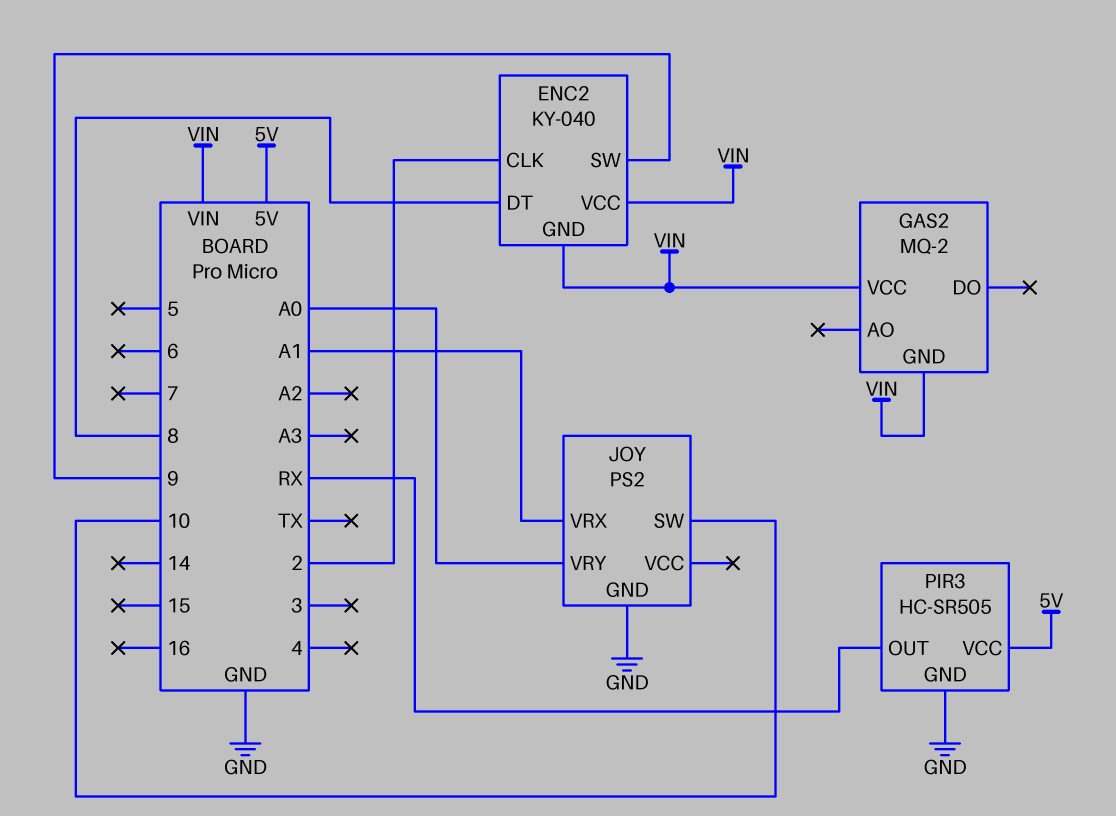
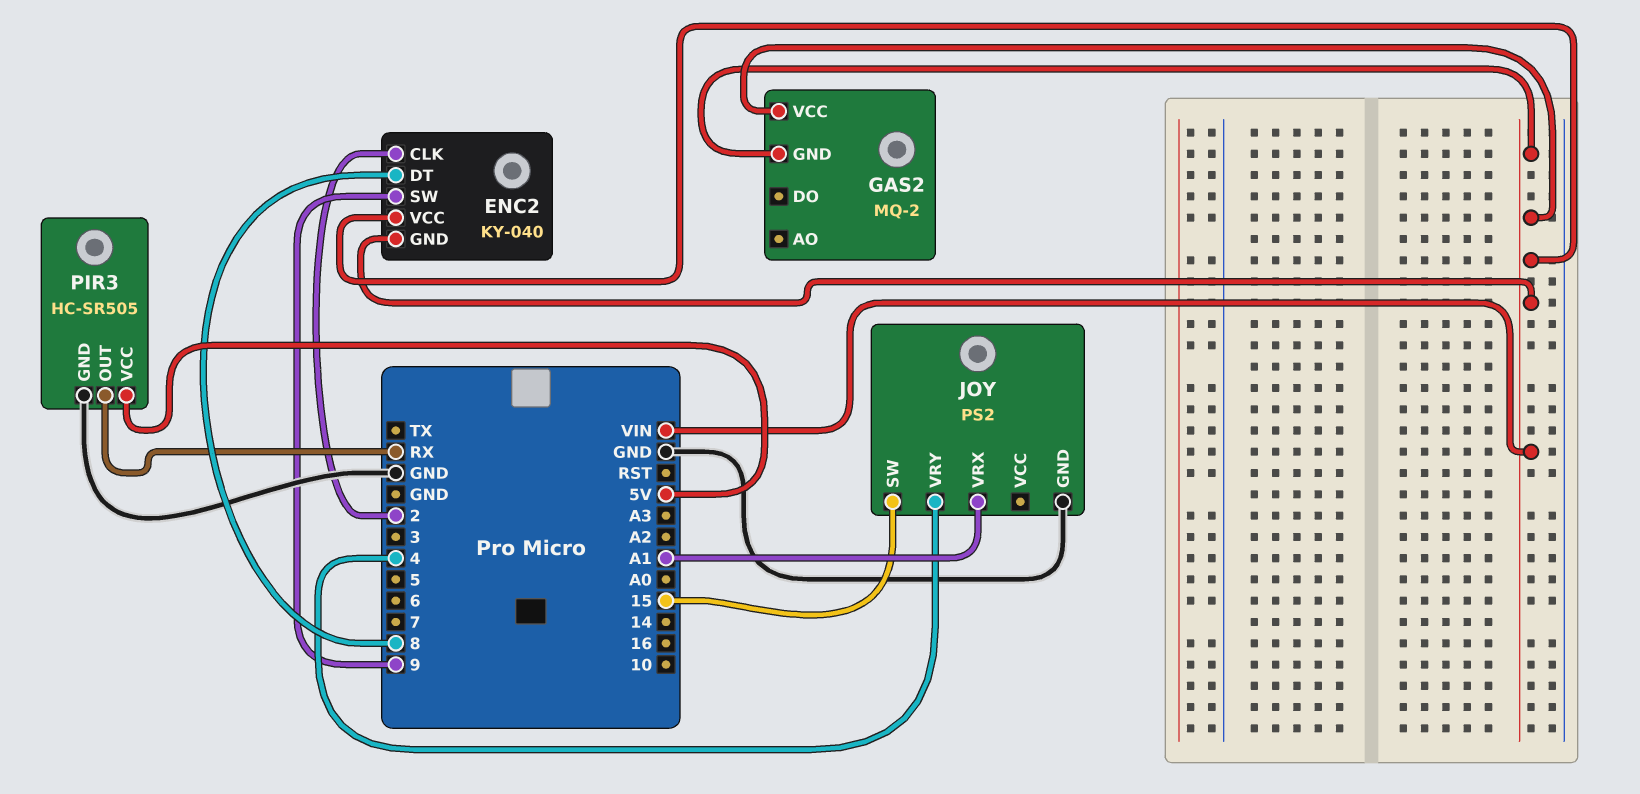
JOY pin SW: 10 -> 15
JOY pin VRY: A0 -> 4

